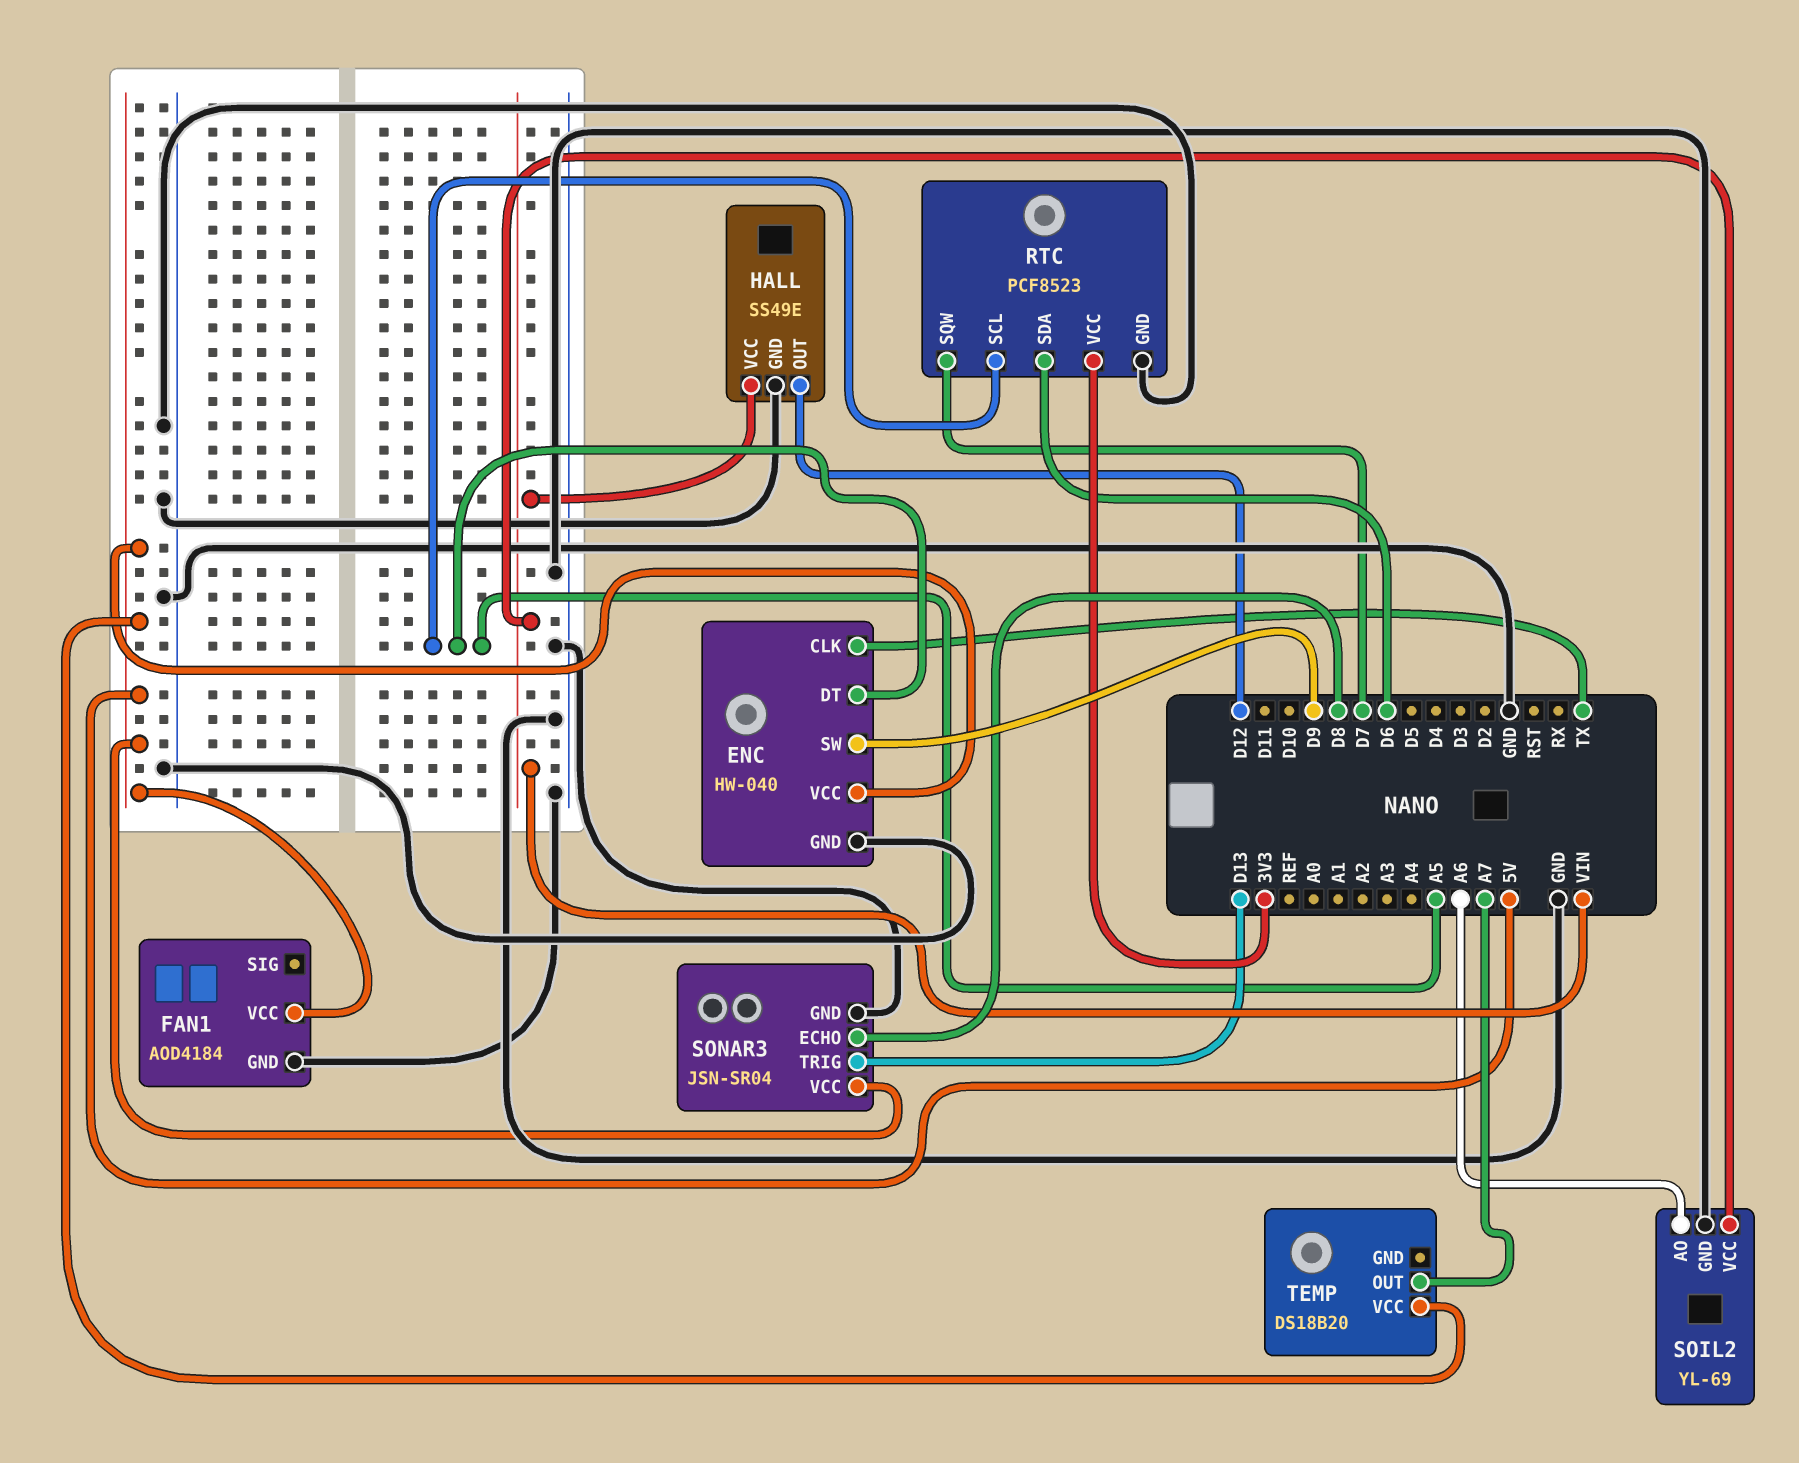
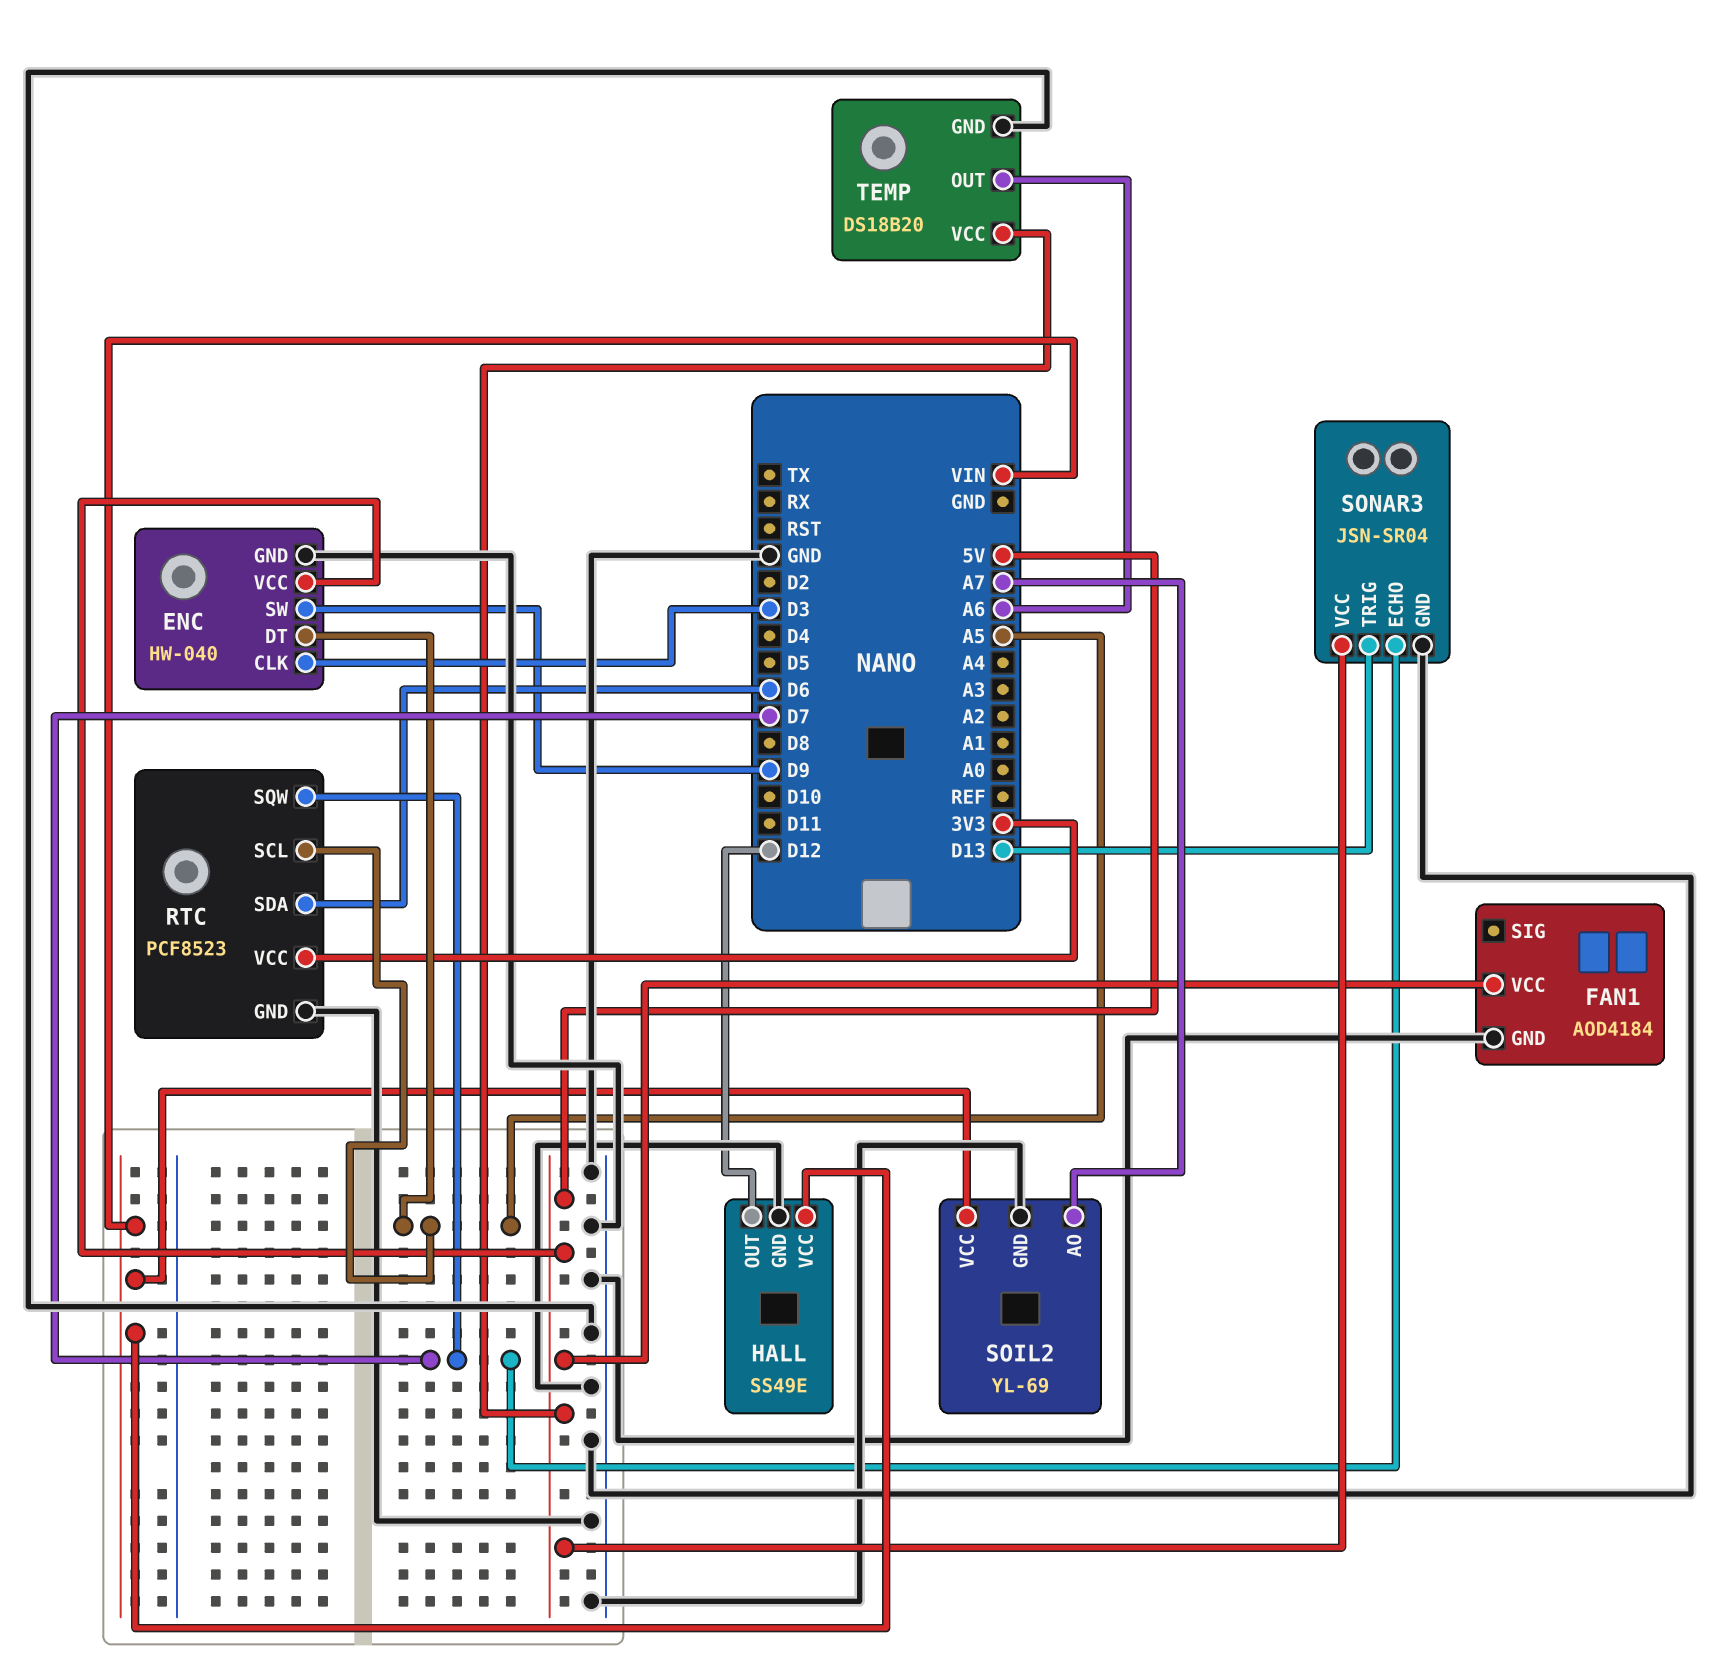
ENC pin CLK: TX -> D3
SOIL2 pin AO: A6 -> A7
SONAR3 pin ECHO: D8 -> D7
TEMP pin GND: none -> GND
TEMP pin OUT: A7 -> A6

